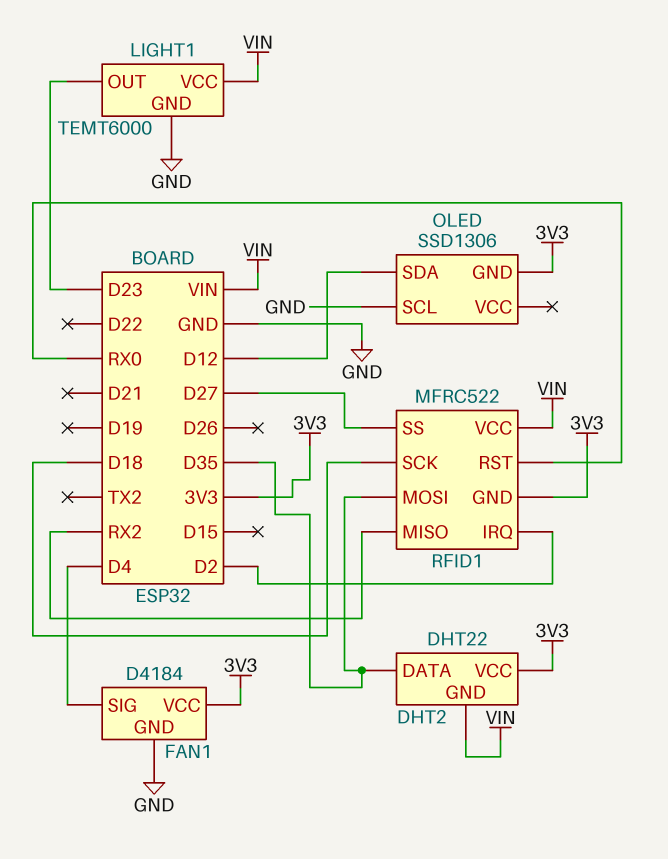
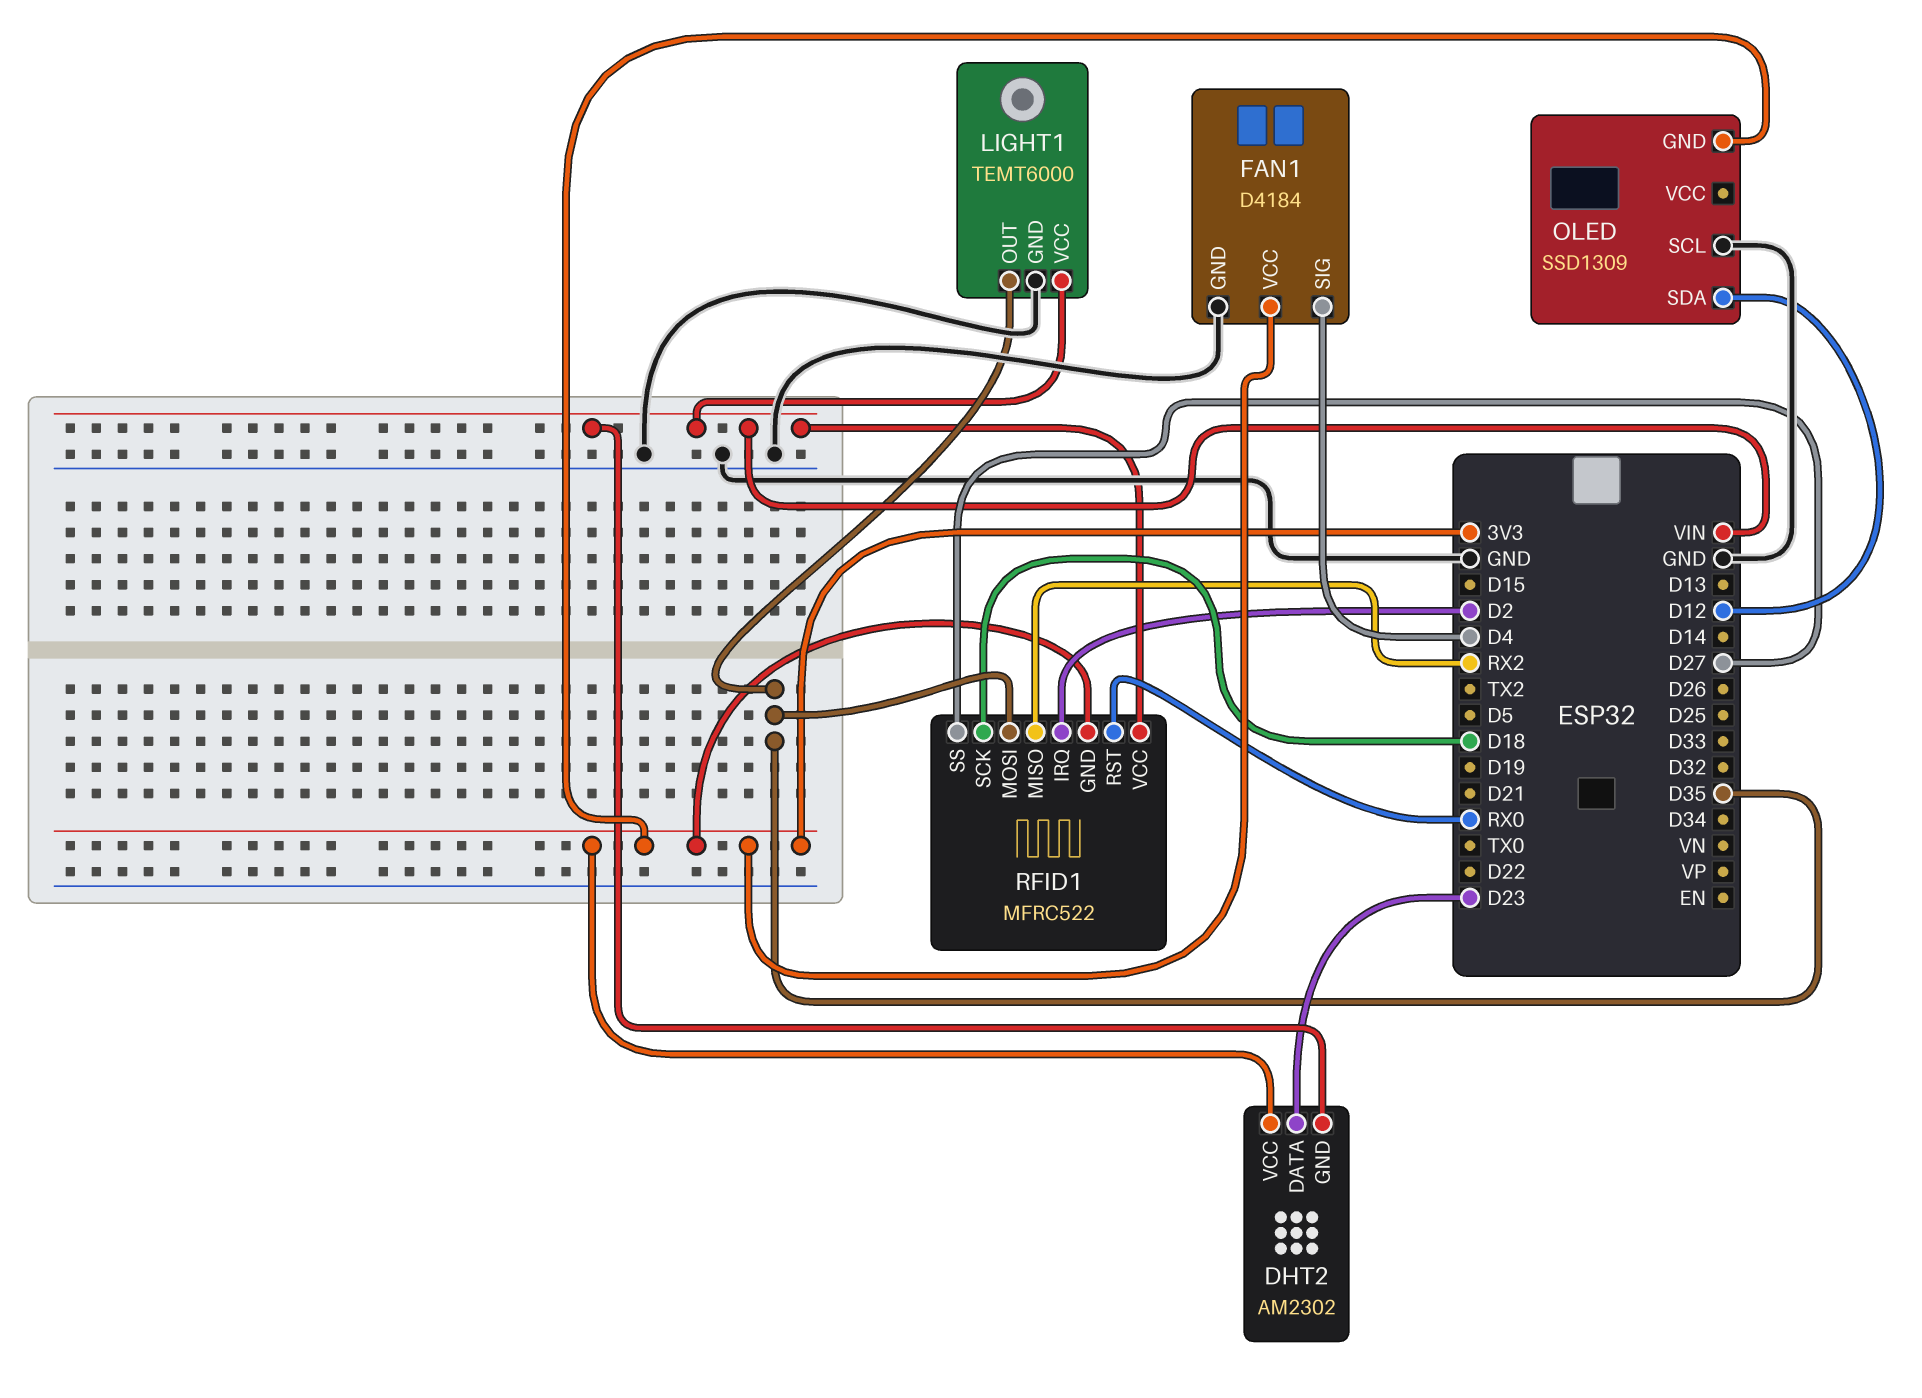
DHT2: DHT22 -> AM2302
DHT2 pin DATA: D35 -> D23
LIGHT1 pin OUT: D23 -> D35
OLED: SSD1306 -> SSD1309

